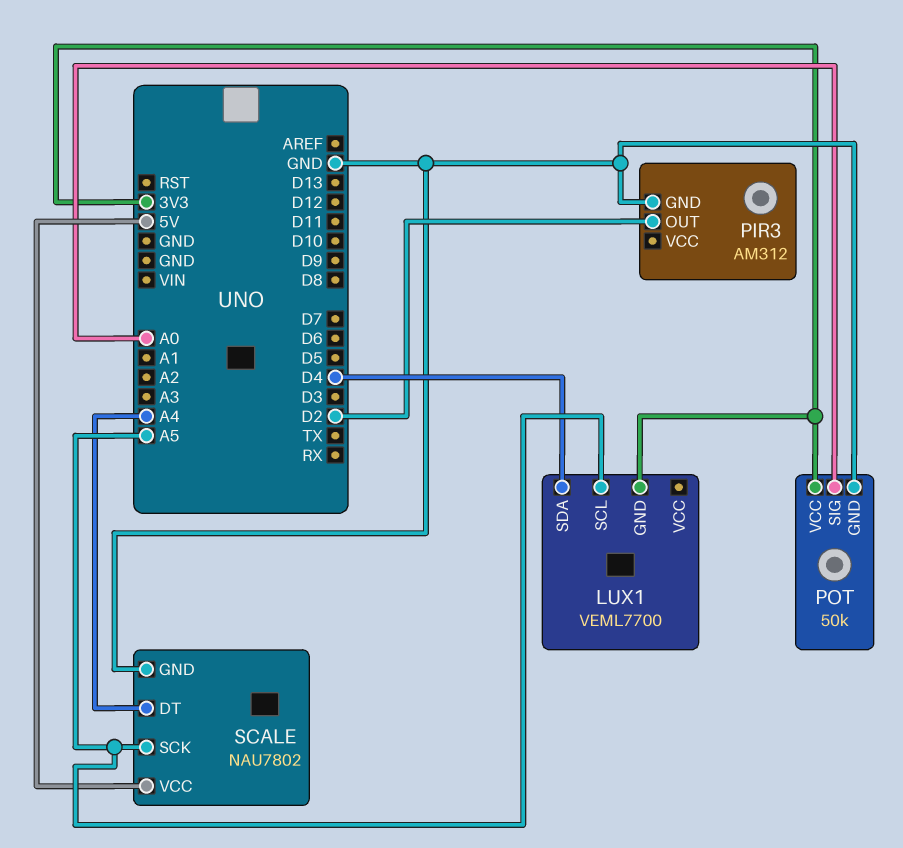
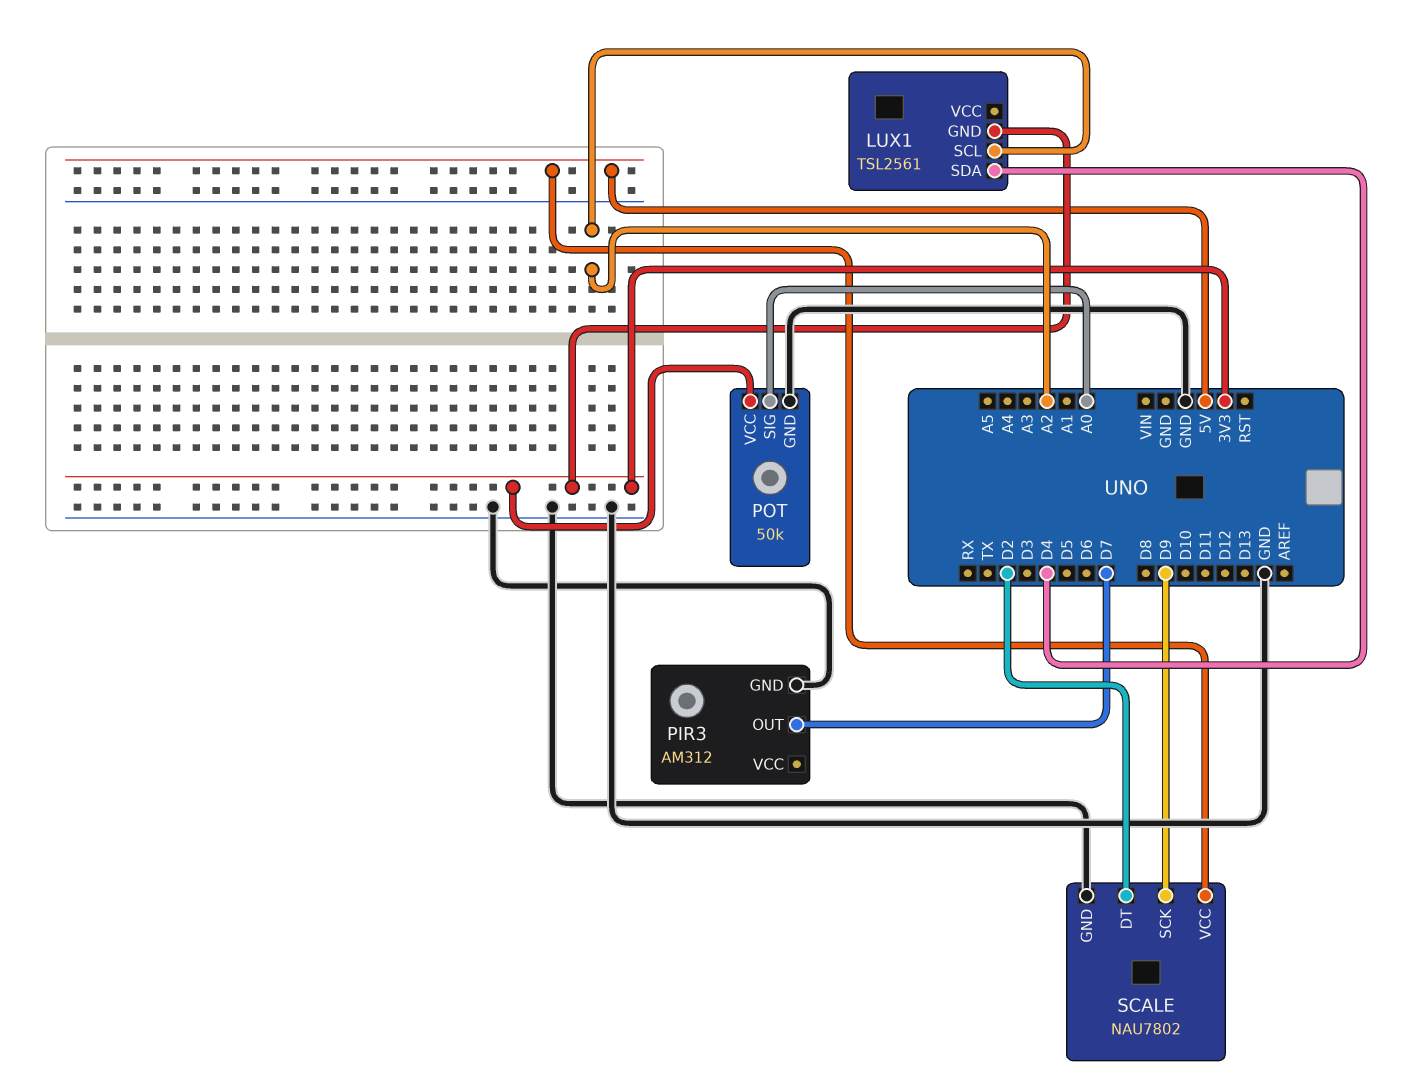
LUX1: VEML7700 -> TSL2561
LUX1 pin SCL: A5 -> A2
PIR3 pin OUT: D2 -> D7
SCALE pin DT: A4 -> D2
SCALE pin SCK: A5 -> D9

